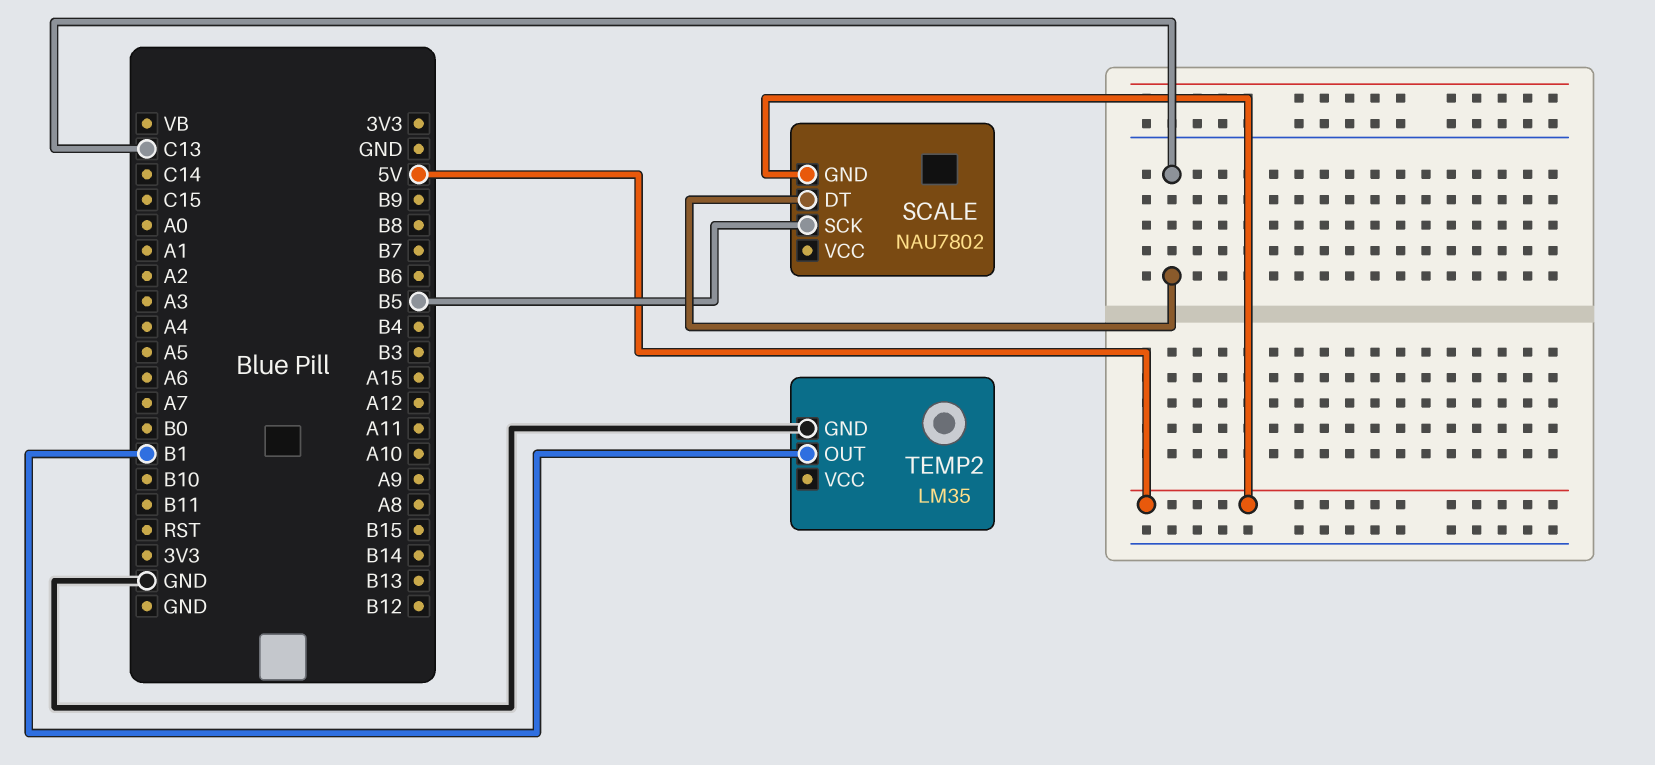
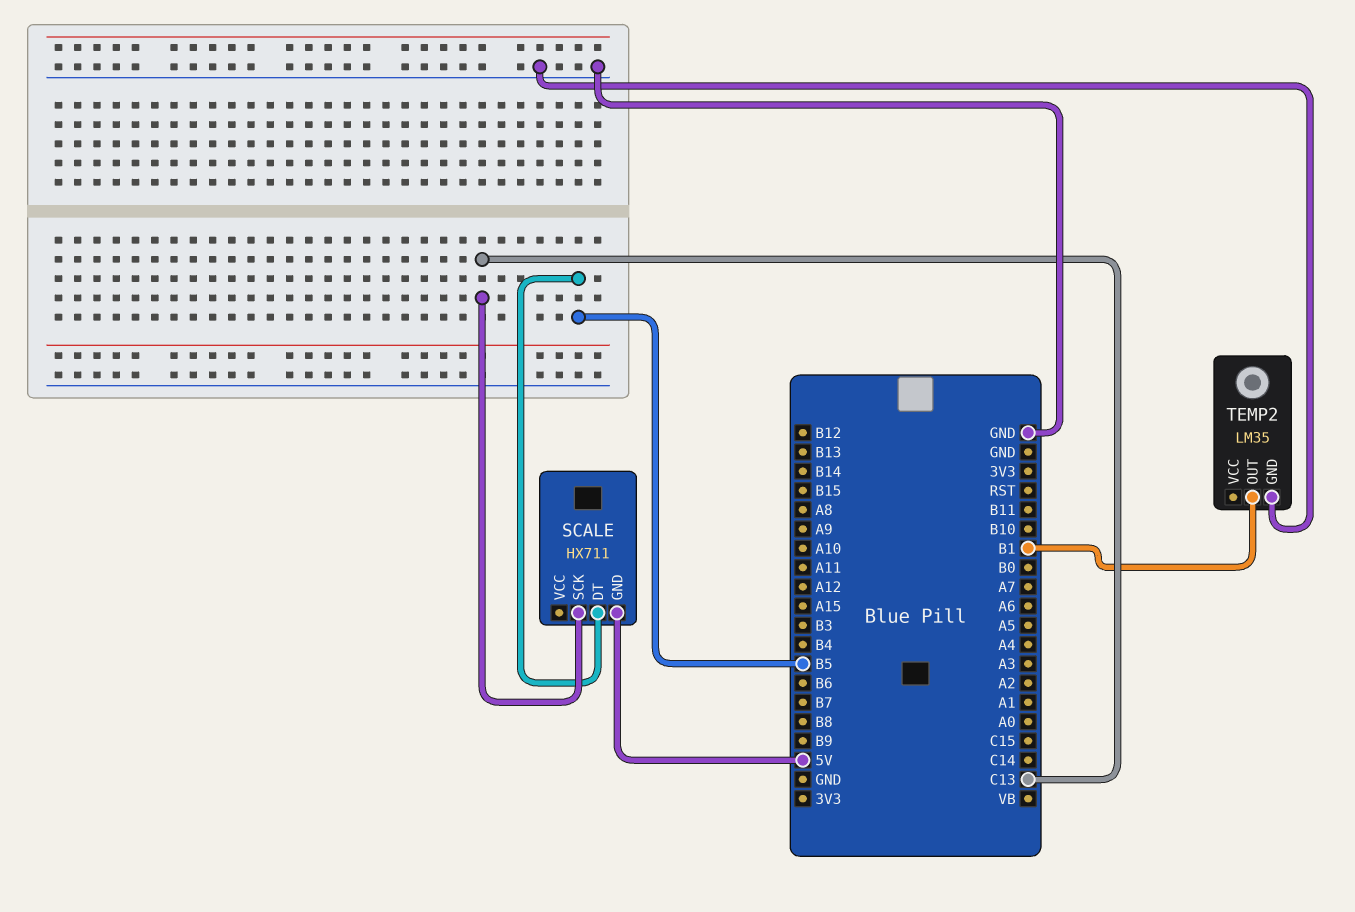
SCALE: NAU7802 -> HX711
SCALE pin DT: C13 -> B5
SCALE pin SCK: B5 -> C13

